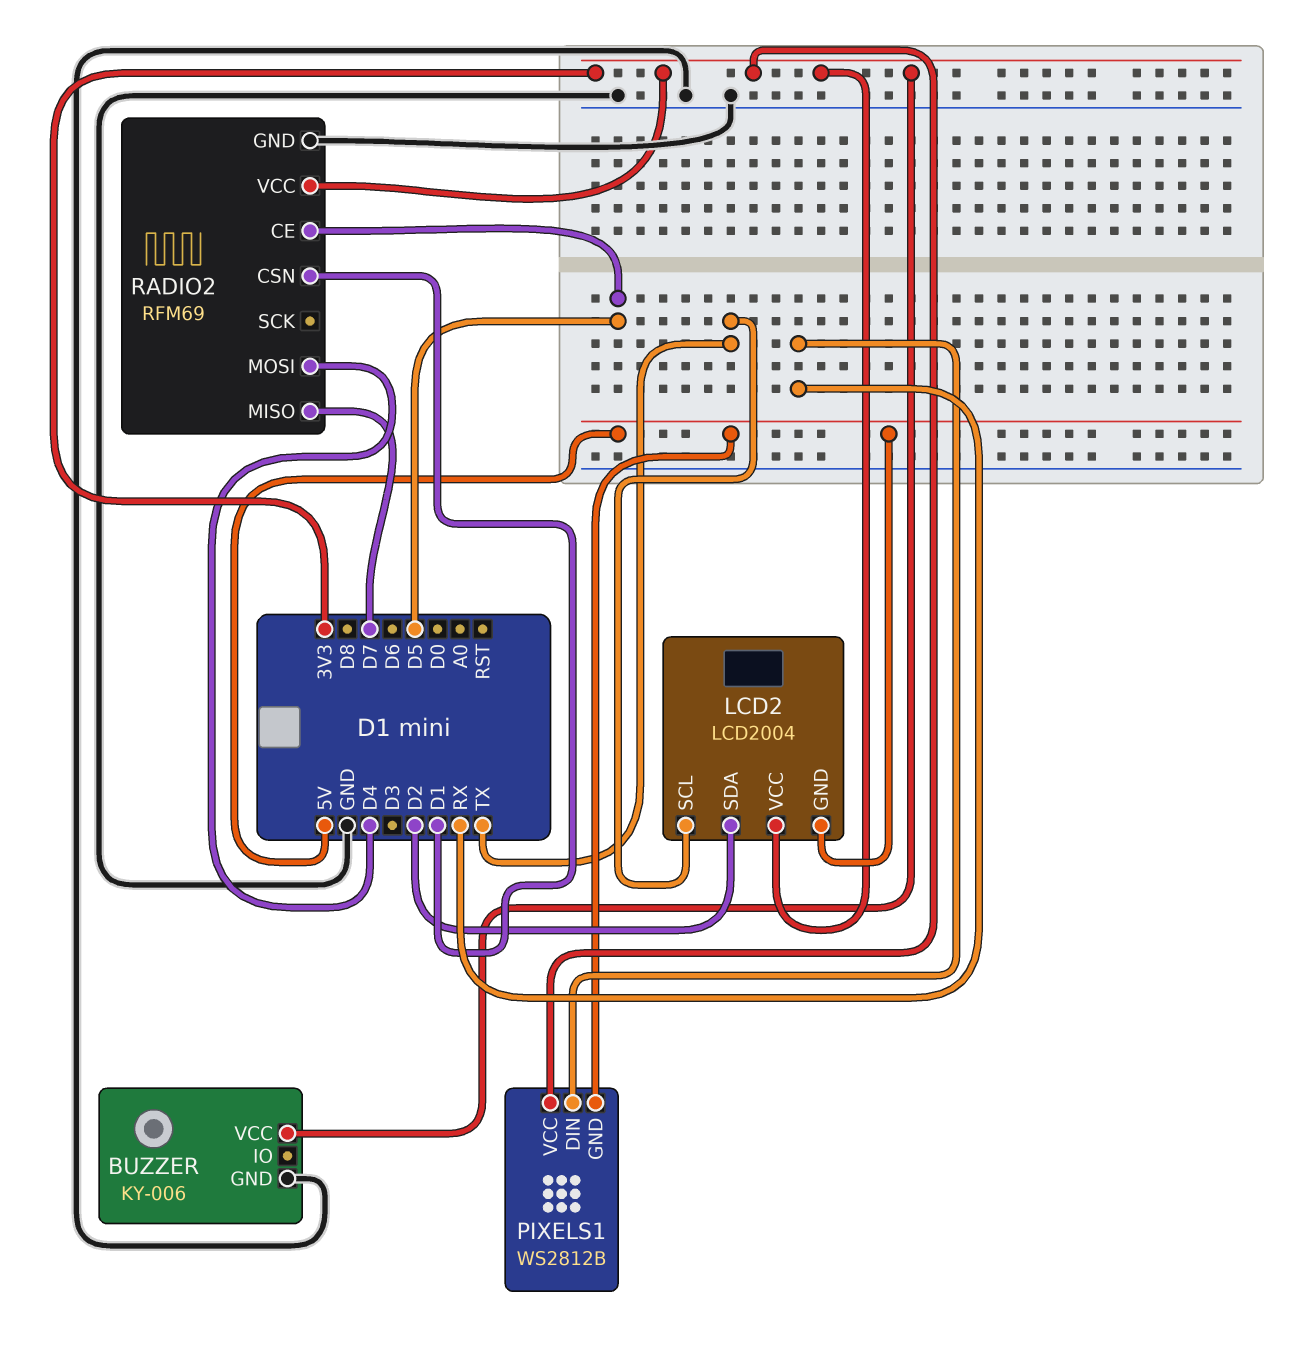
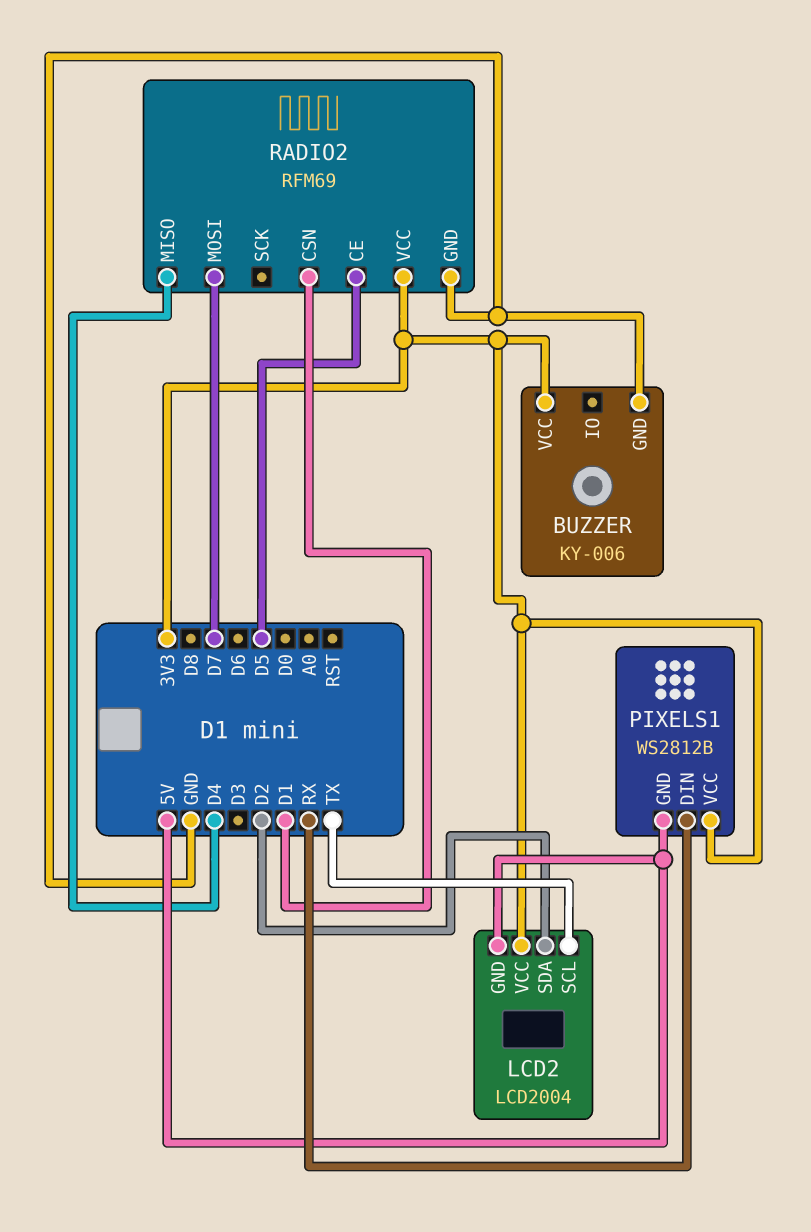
RADIO2 pin MISO: D7 -> D4
RADIO2 pin MOSI: D4 -> D7

